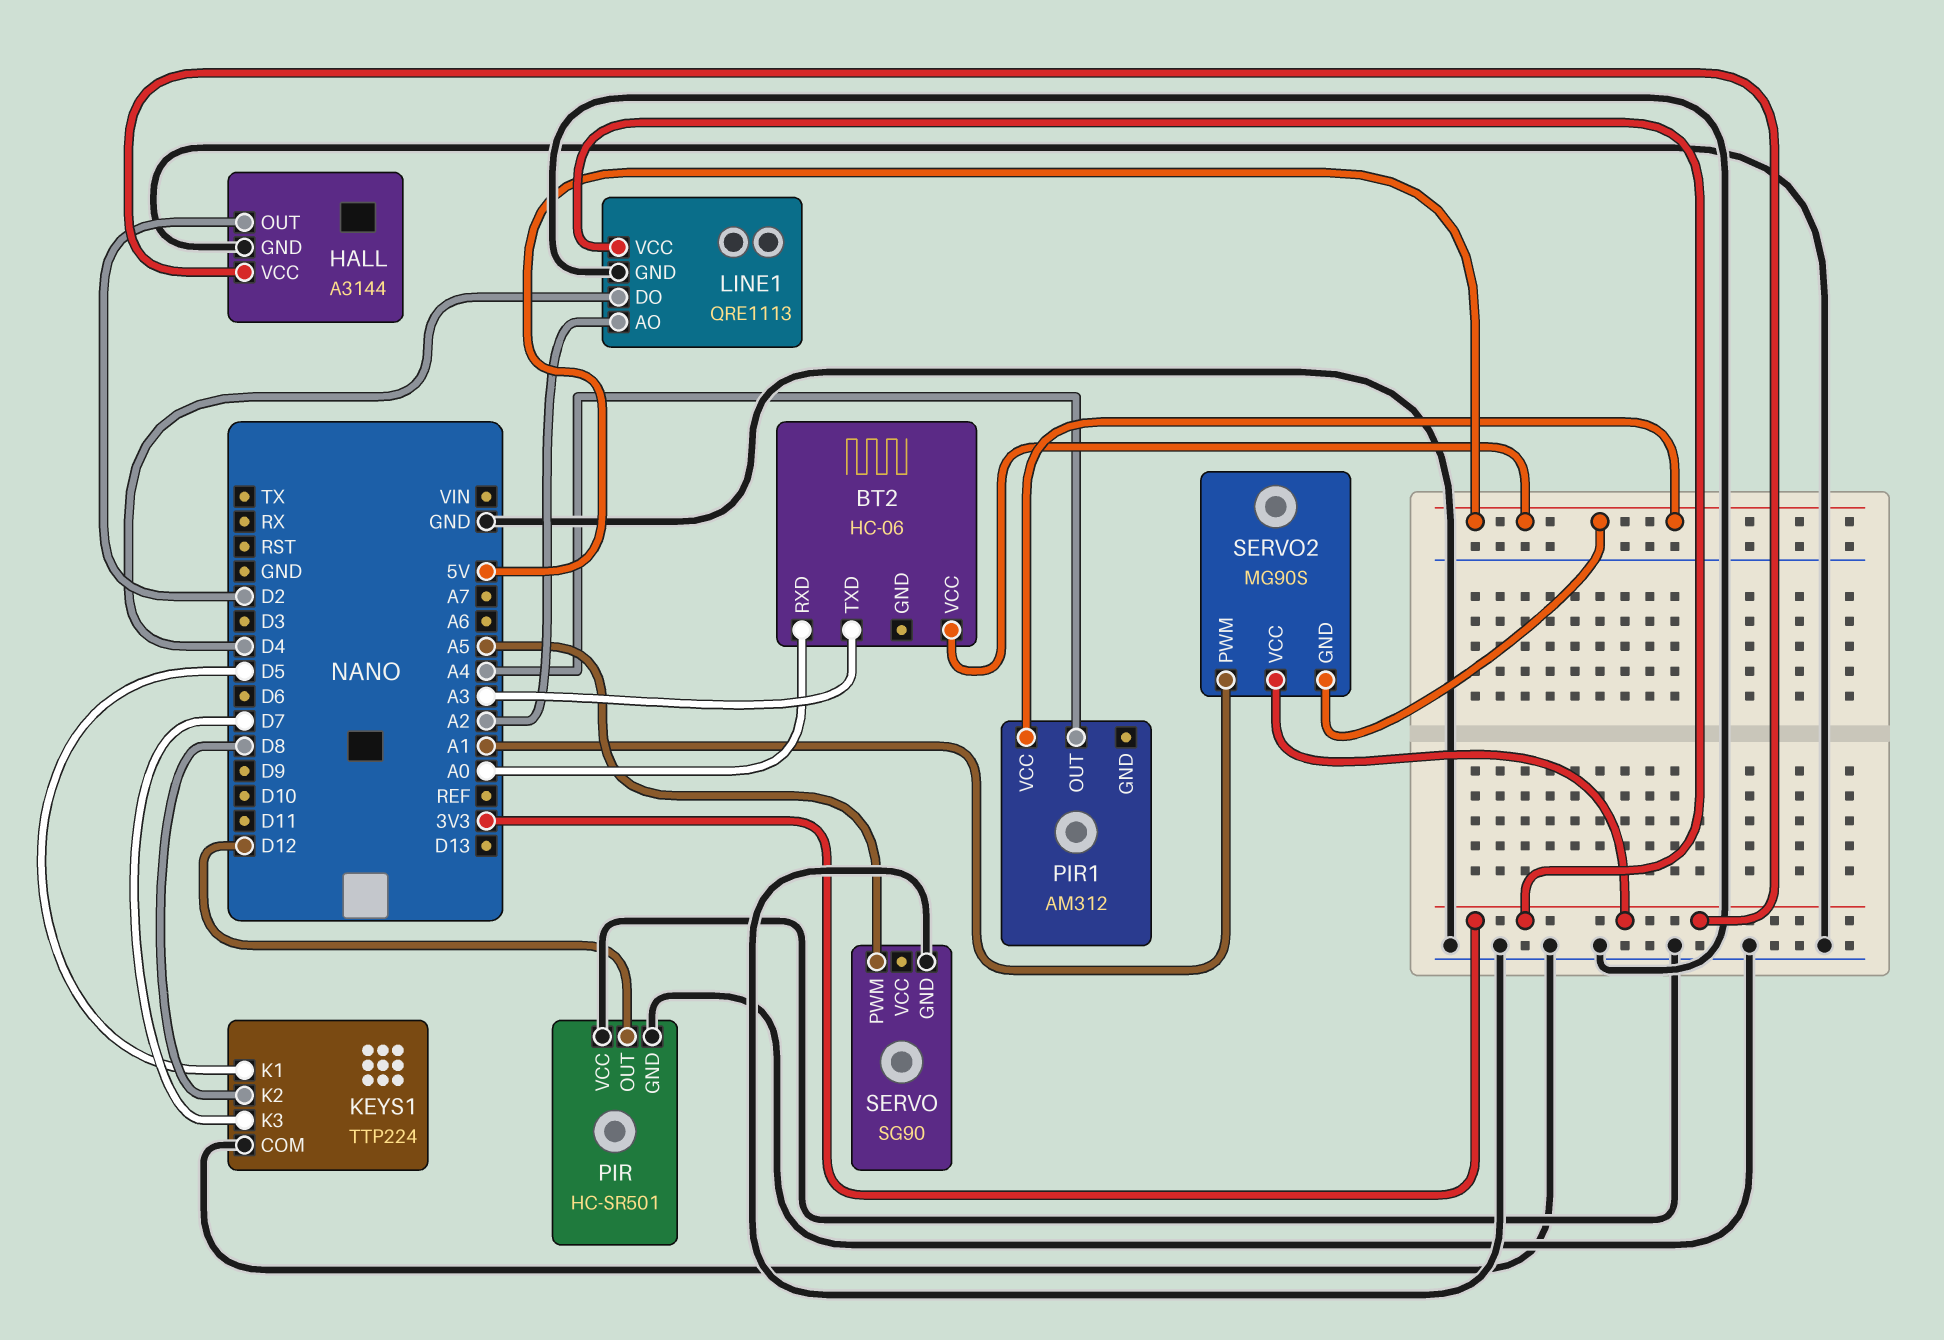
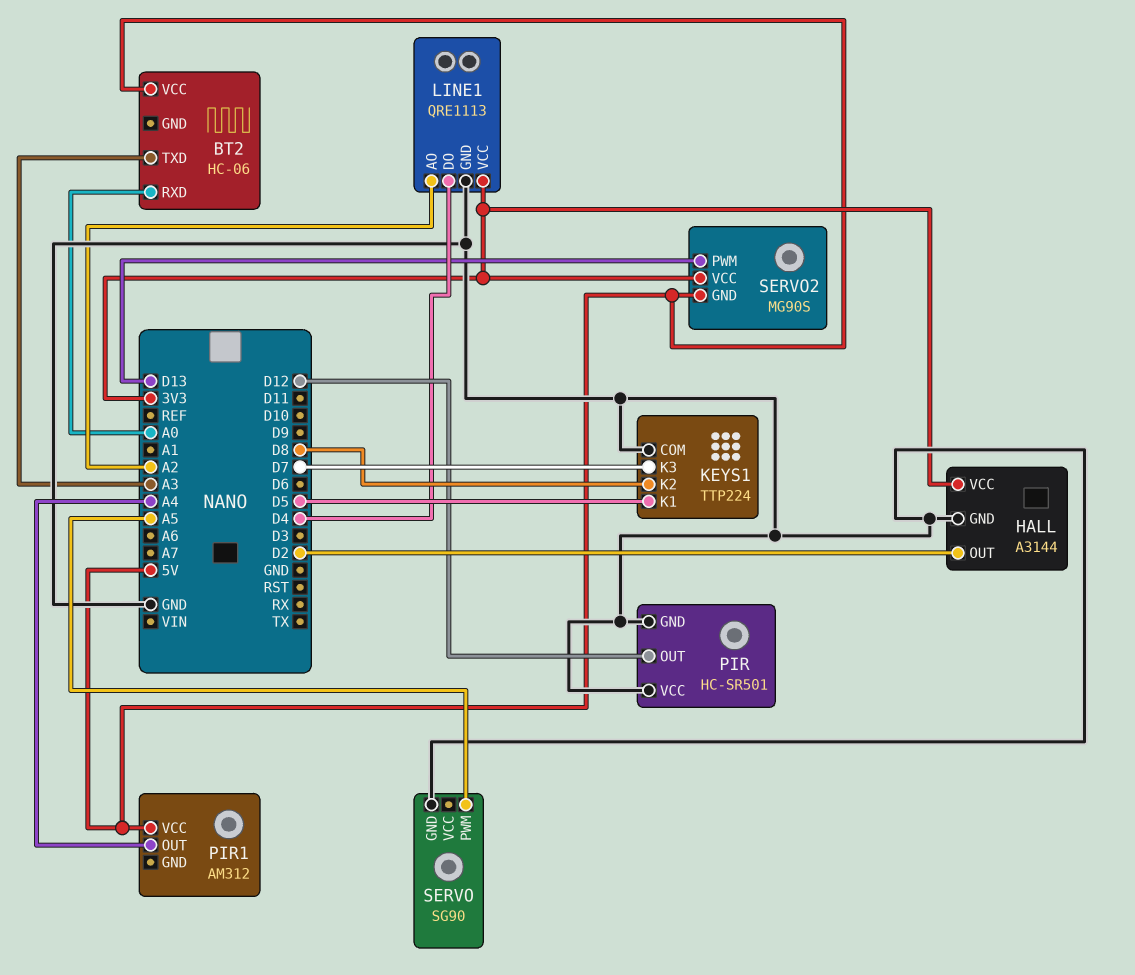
SERVO2 pin PWM: A1 -> D13

